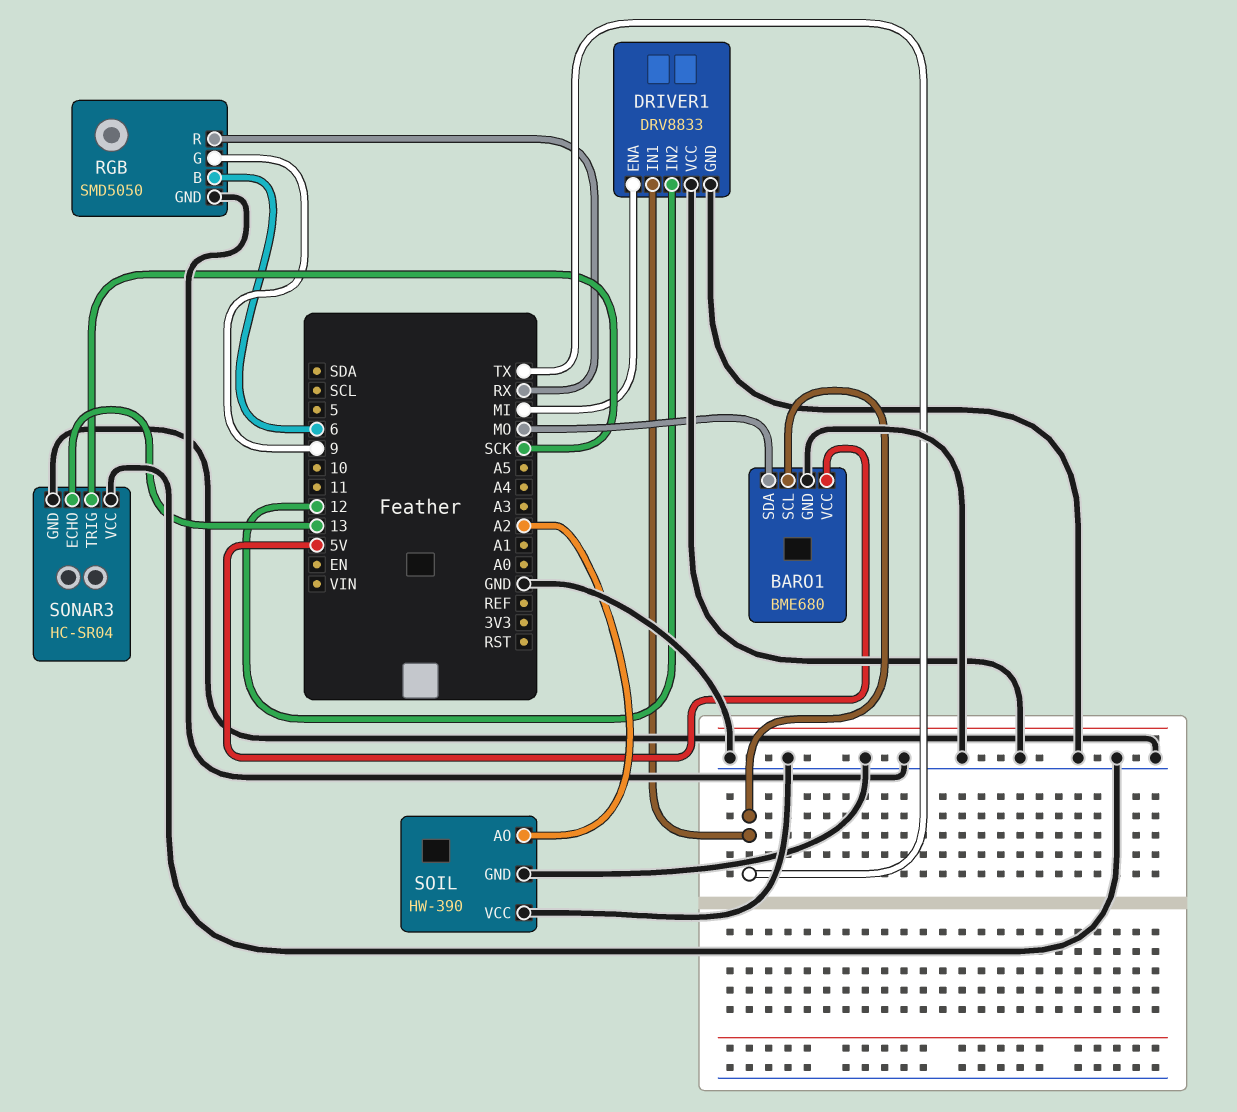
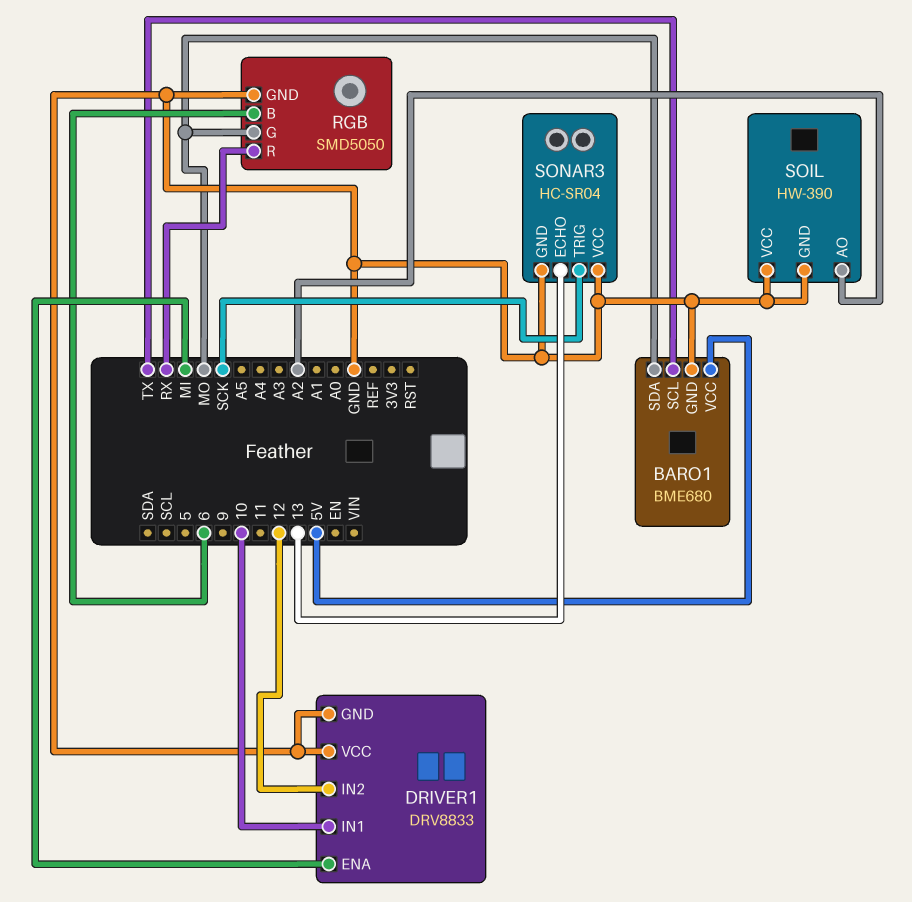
DRIVER1 pin IN1: TX -> 10
RGB pin G: 9 -> MO

